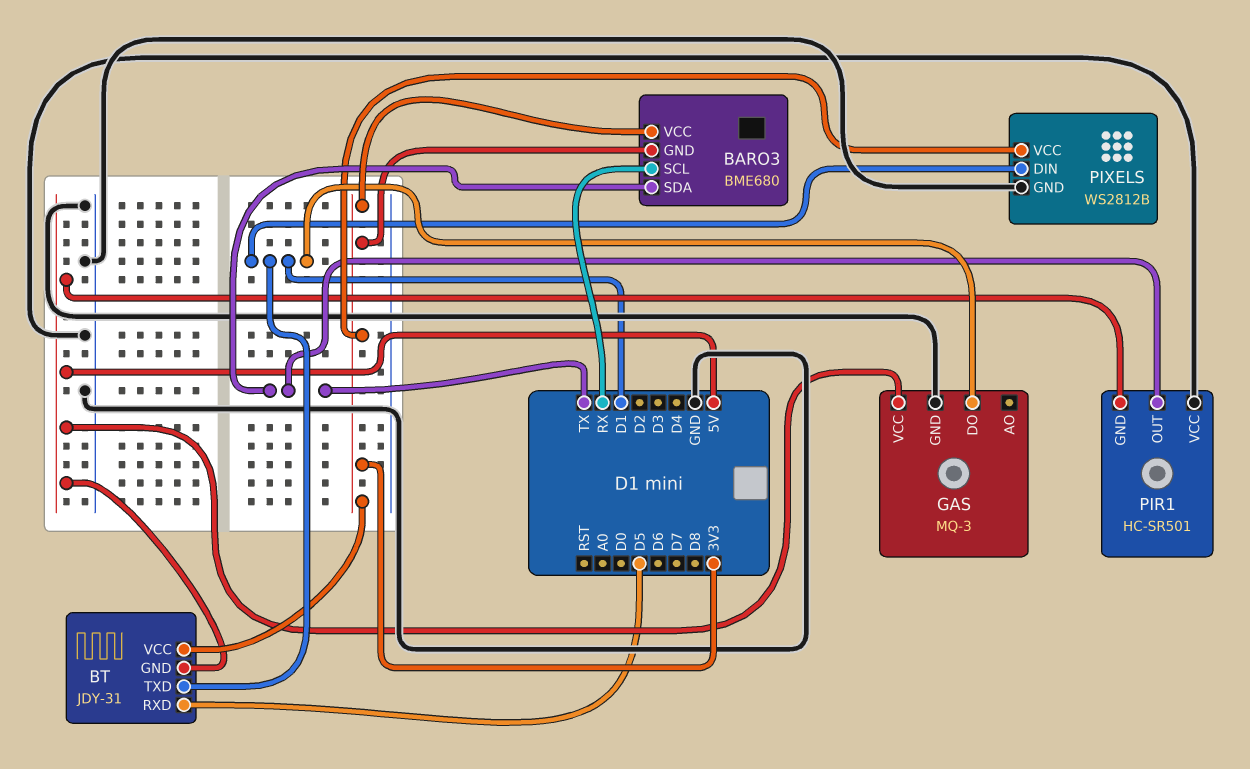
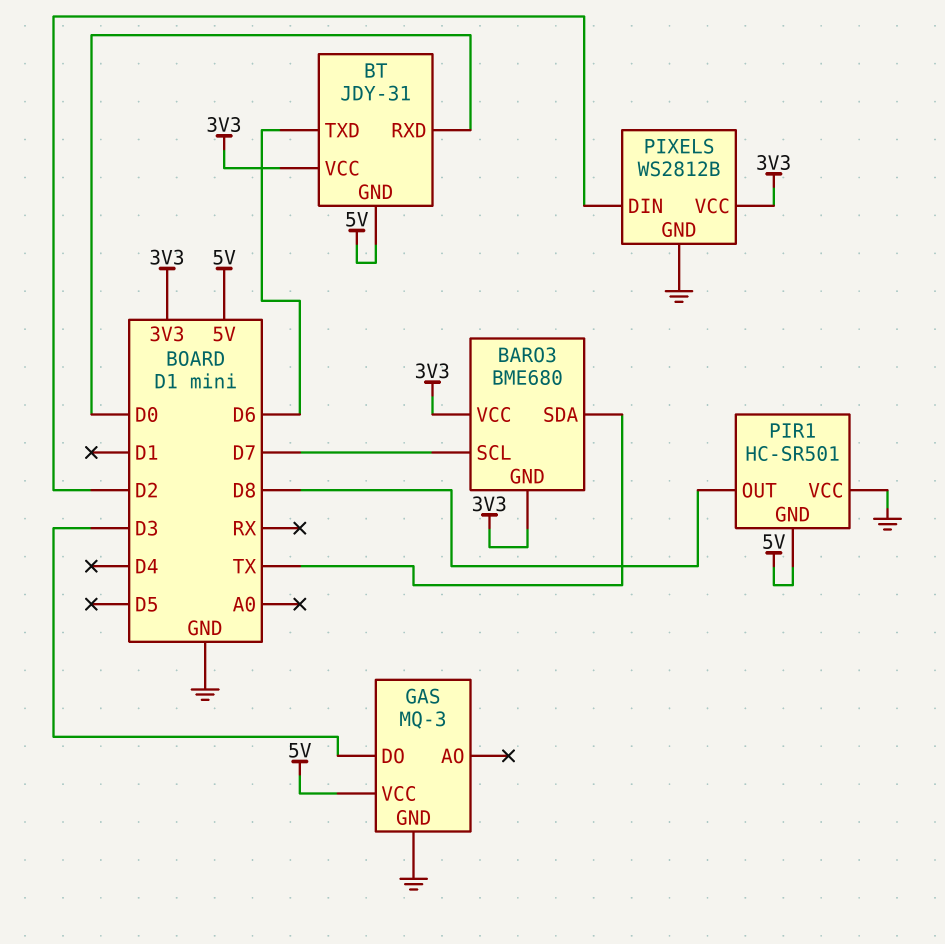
BARO3 pin SCL: RX -> D7
BT pin RXD: D5 -> D0
BT pin TXD: D1 -> D6
GAS pin DO: D1 -> D3
PIR1 pin OUT: TX -> D8
PIXELS pin DIN: D1 -> D2

